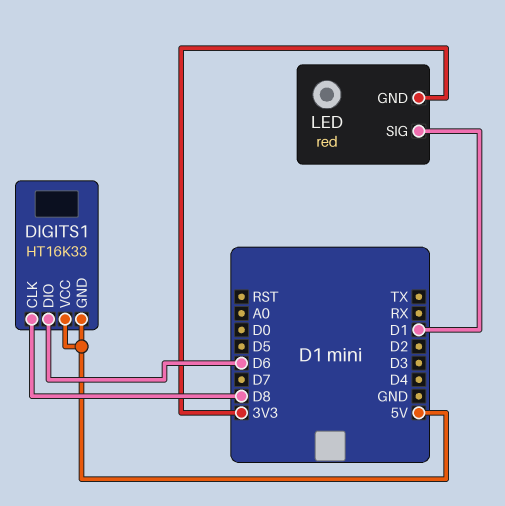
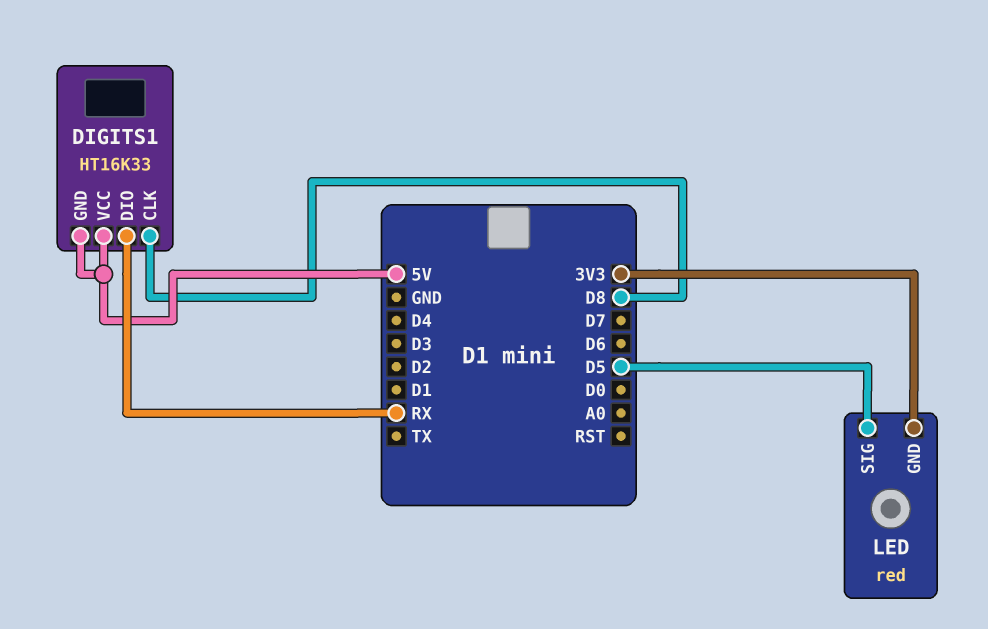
DIGITS1 pin DIO: D6 -> RX
LED pin SIG: D1 -> D5

